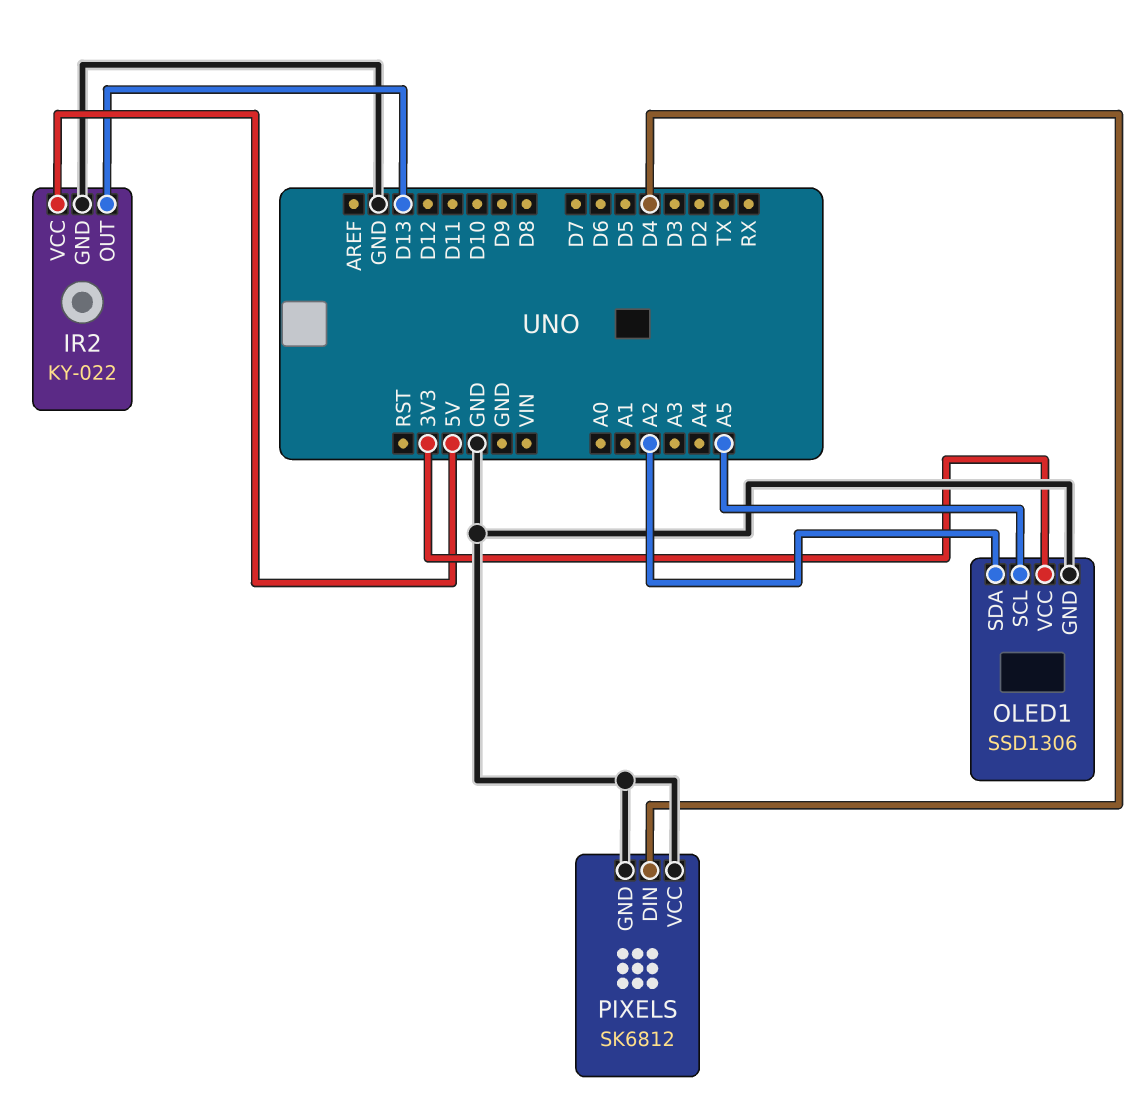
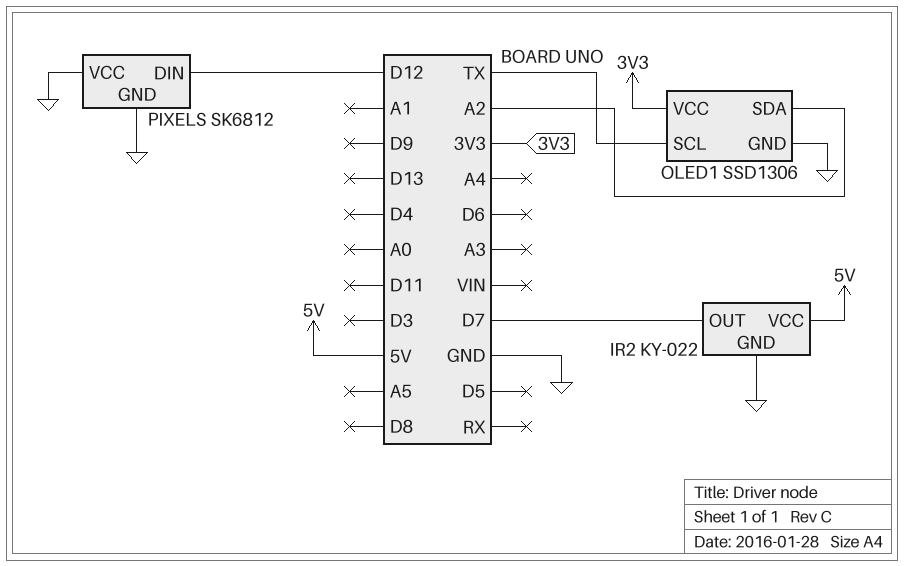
IR2 pin OUT: D13 -> D7
OLED1 pin SCL: A5 -> TX
PIXELS pin DIN: D4 -> D12

